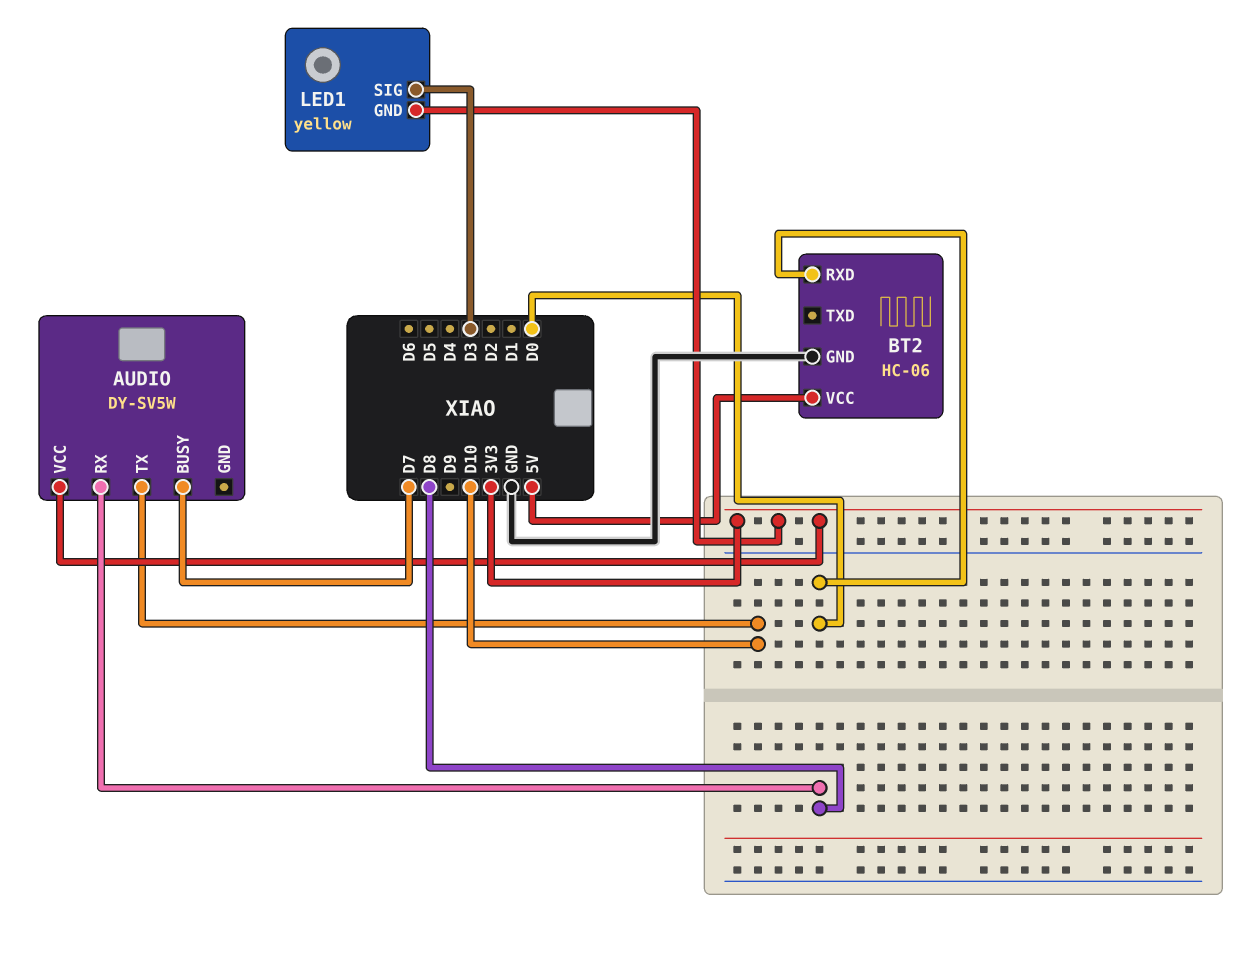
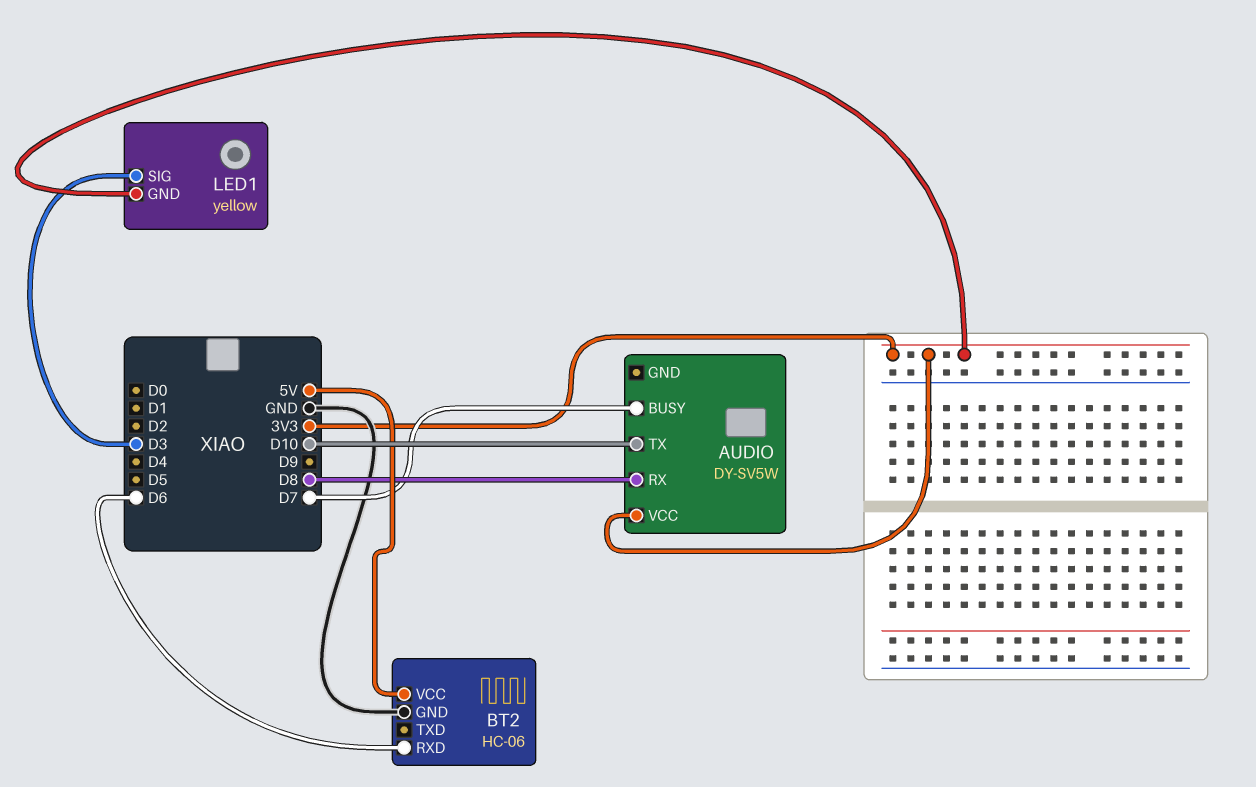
BT2 pin RXD: D0 -> D6

